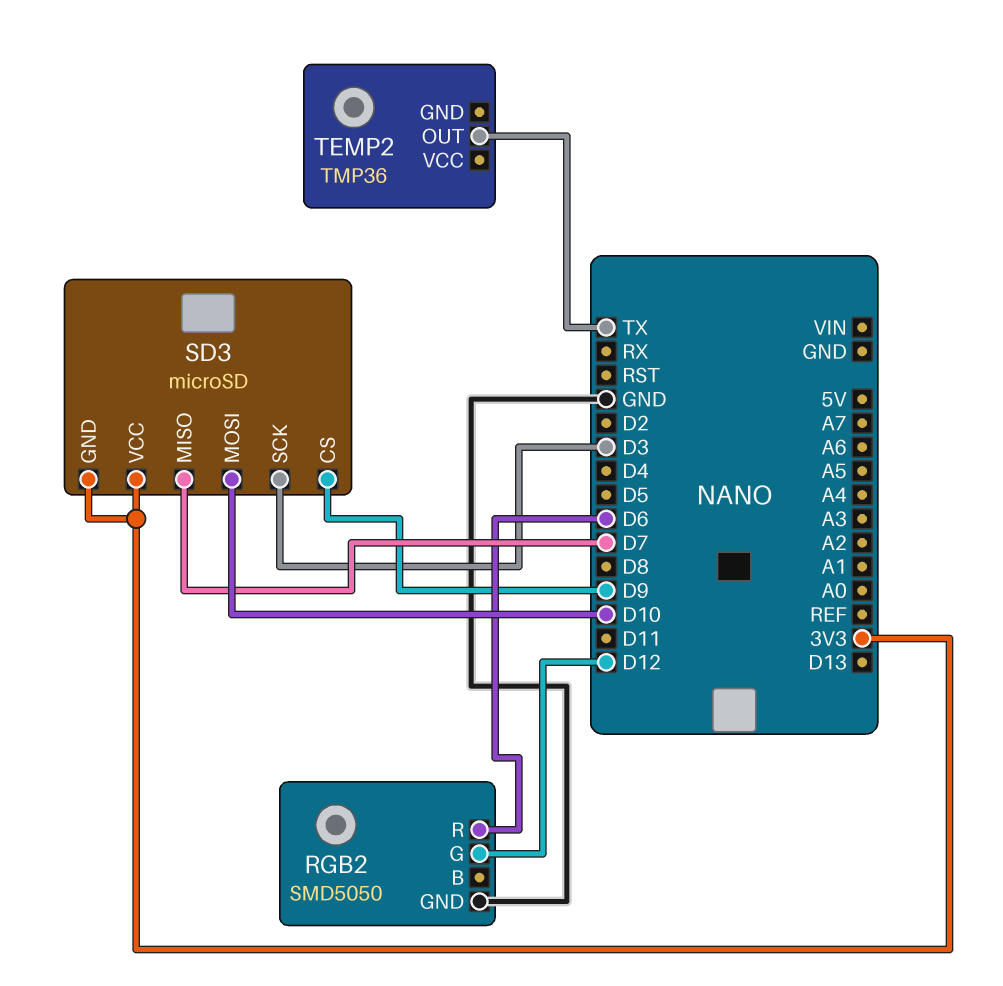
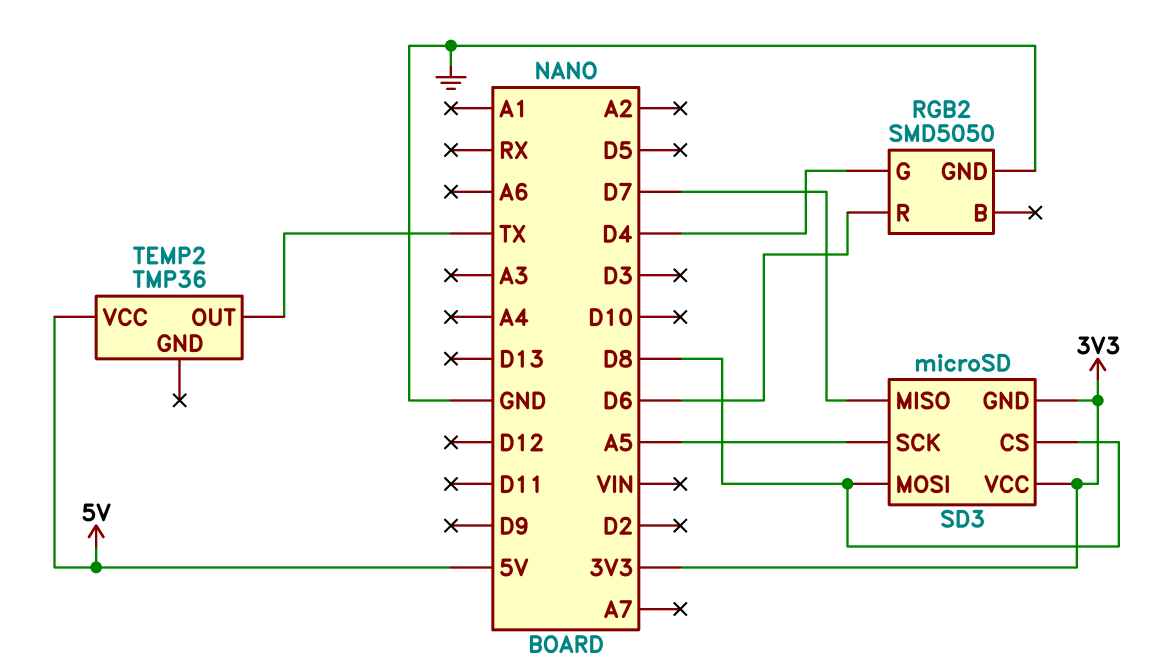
RGB2 pin G: D12 -> D4
SD3 pin CS: D9 -> D8
SD3 pin MOSI: D10 -> D8
SD3 pin SCK: D3 -> A5
TEMP2 pin VCC: none -> 5V

